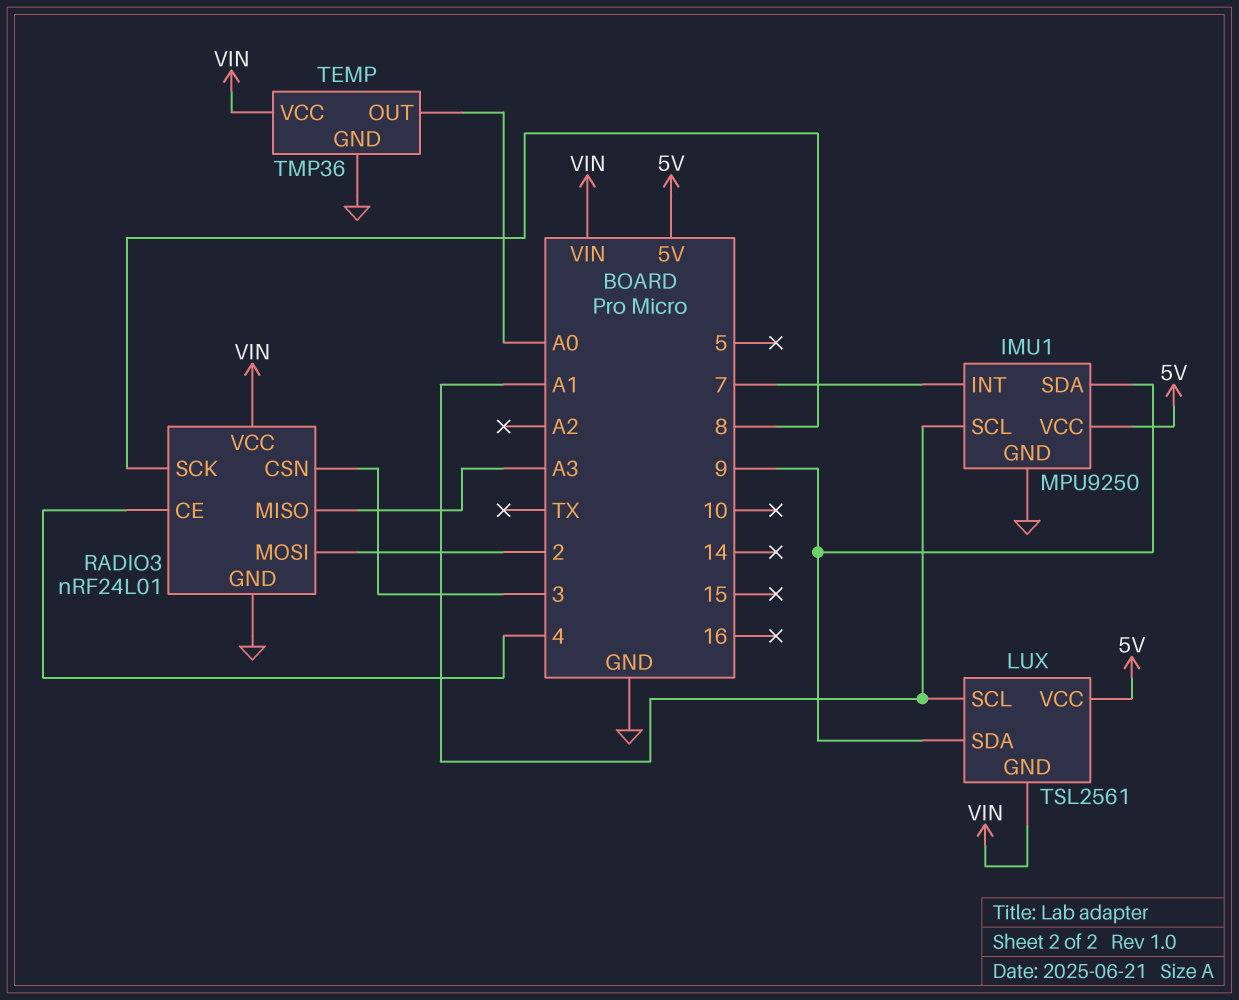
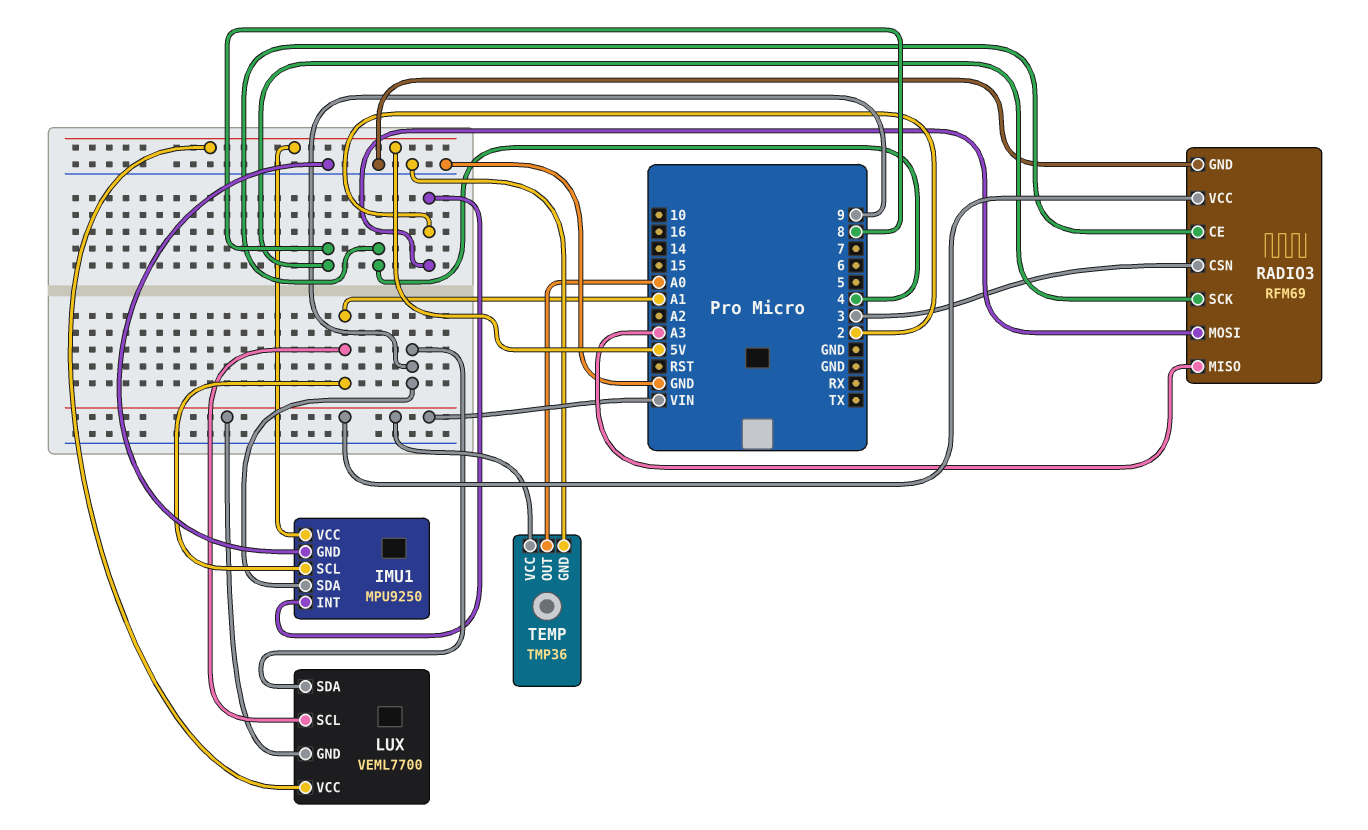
IMU1 pin INT: 7 -> 2
LUX: TSL2561 -> VEML7700
RADIO3: nRF24L01 -> RFM69

